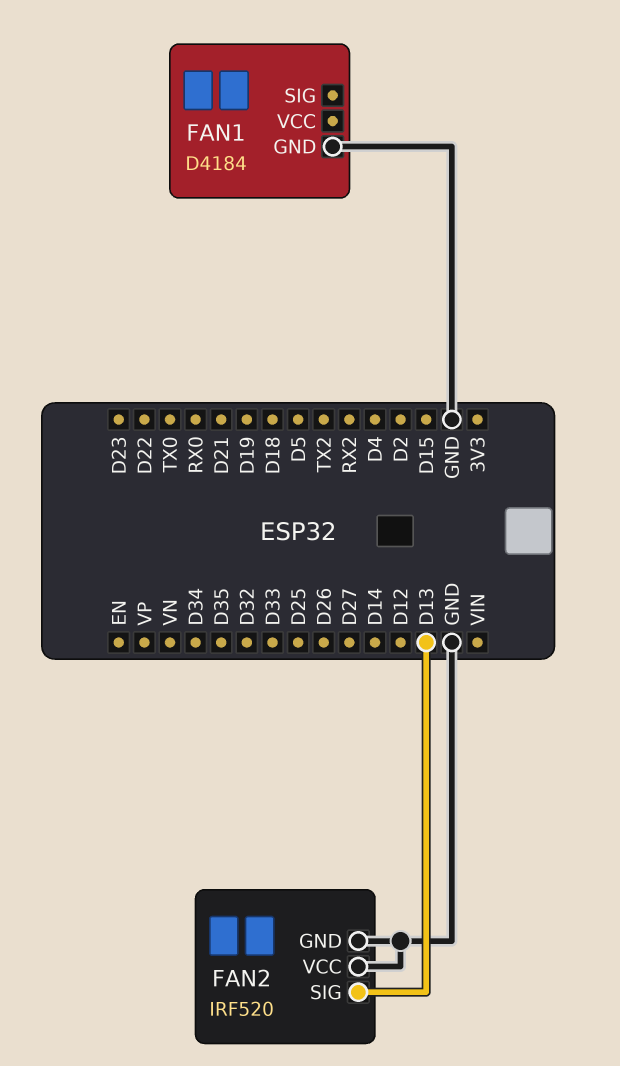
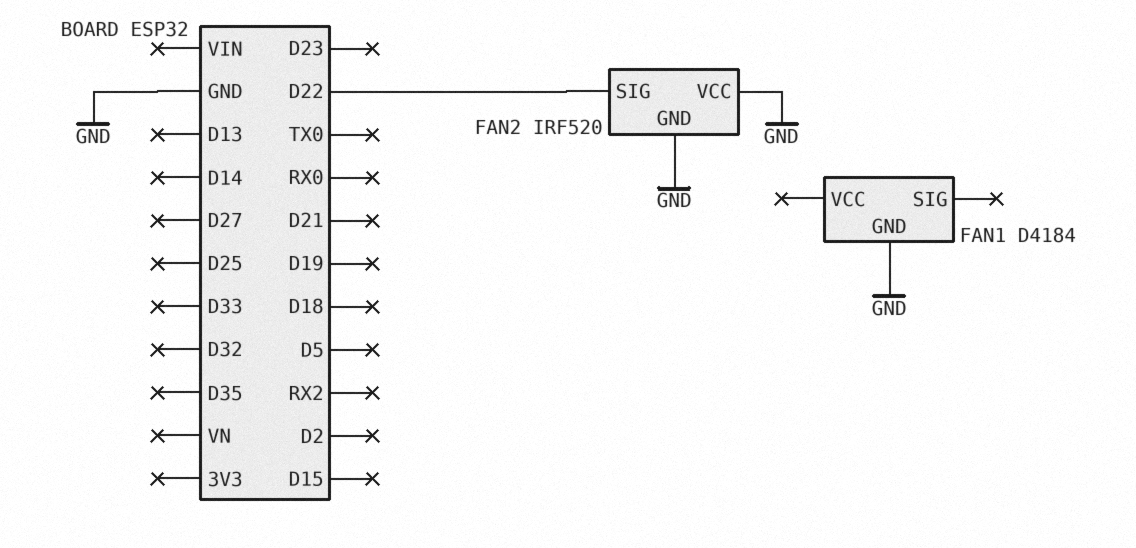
FAN2 pin SIG: D13 -> D22

